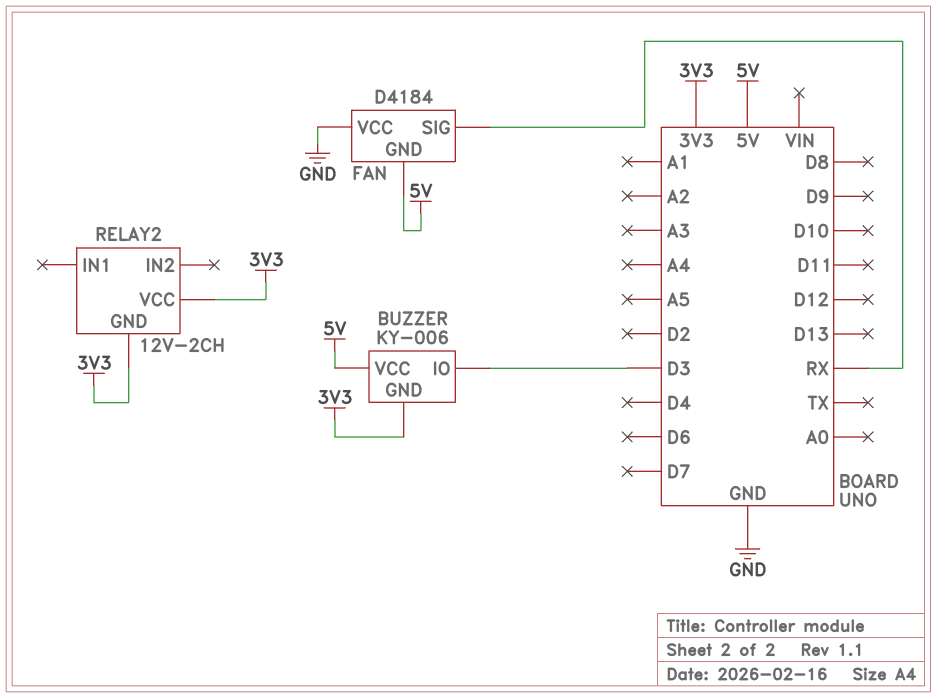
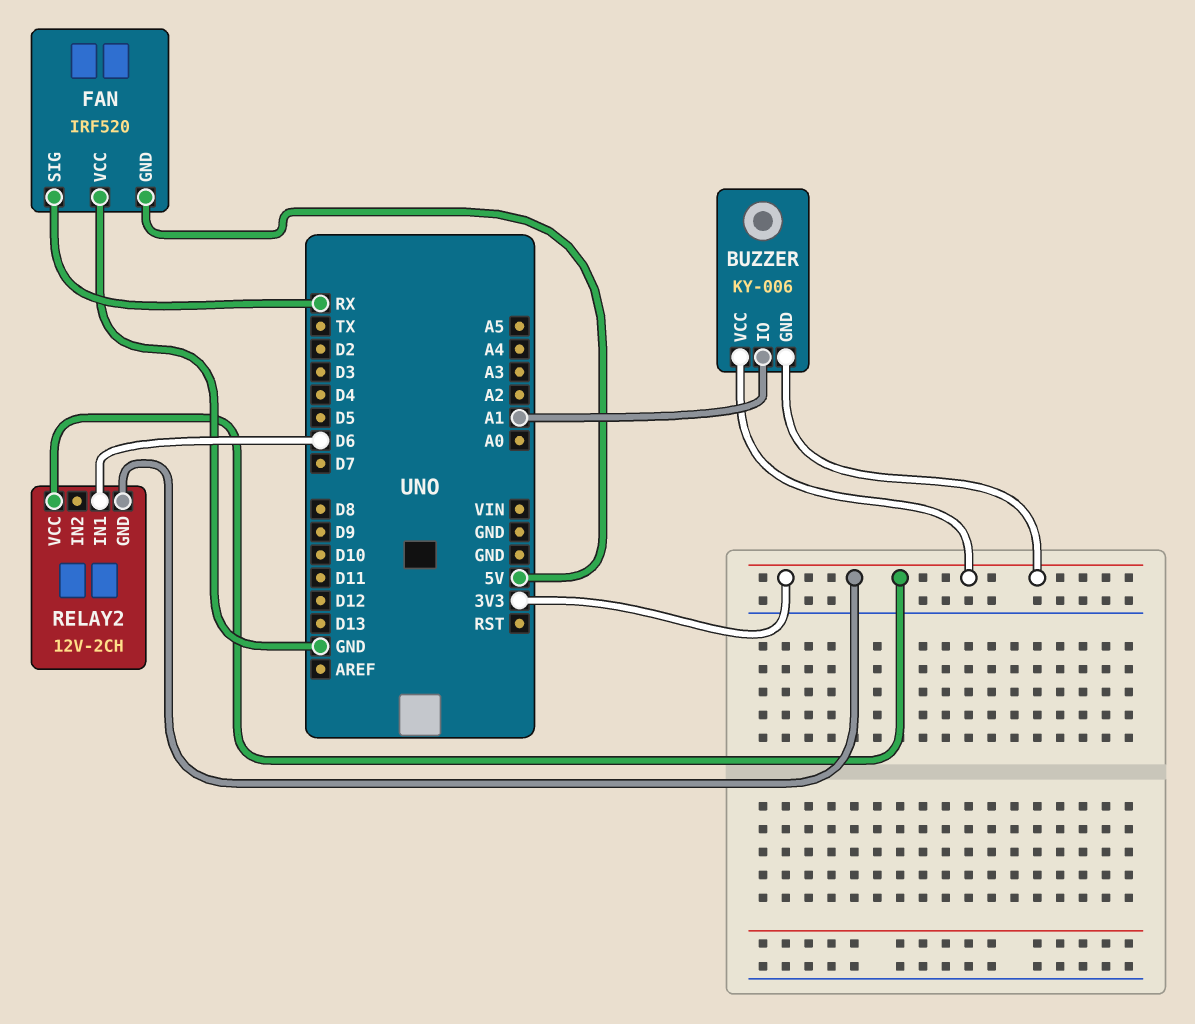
BUZZER pin IO: D3 -> A1
BUZZER pin VCC: 5V -> 3V3
FAN: D4184 -> IRF520
RELAY2 pin IN1: none -> D6

